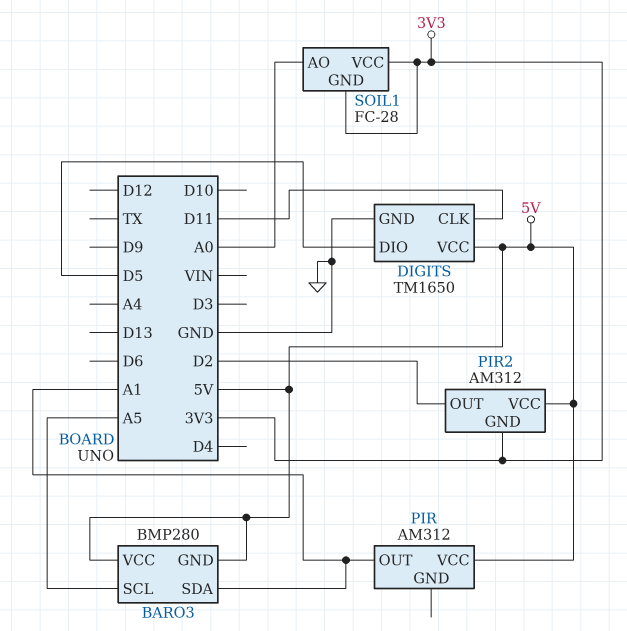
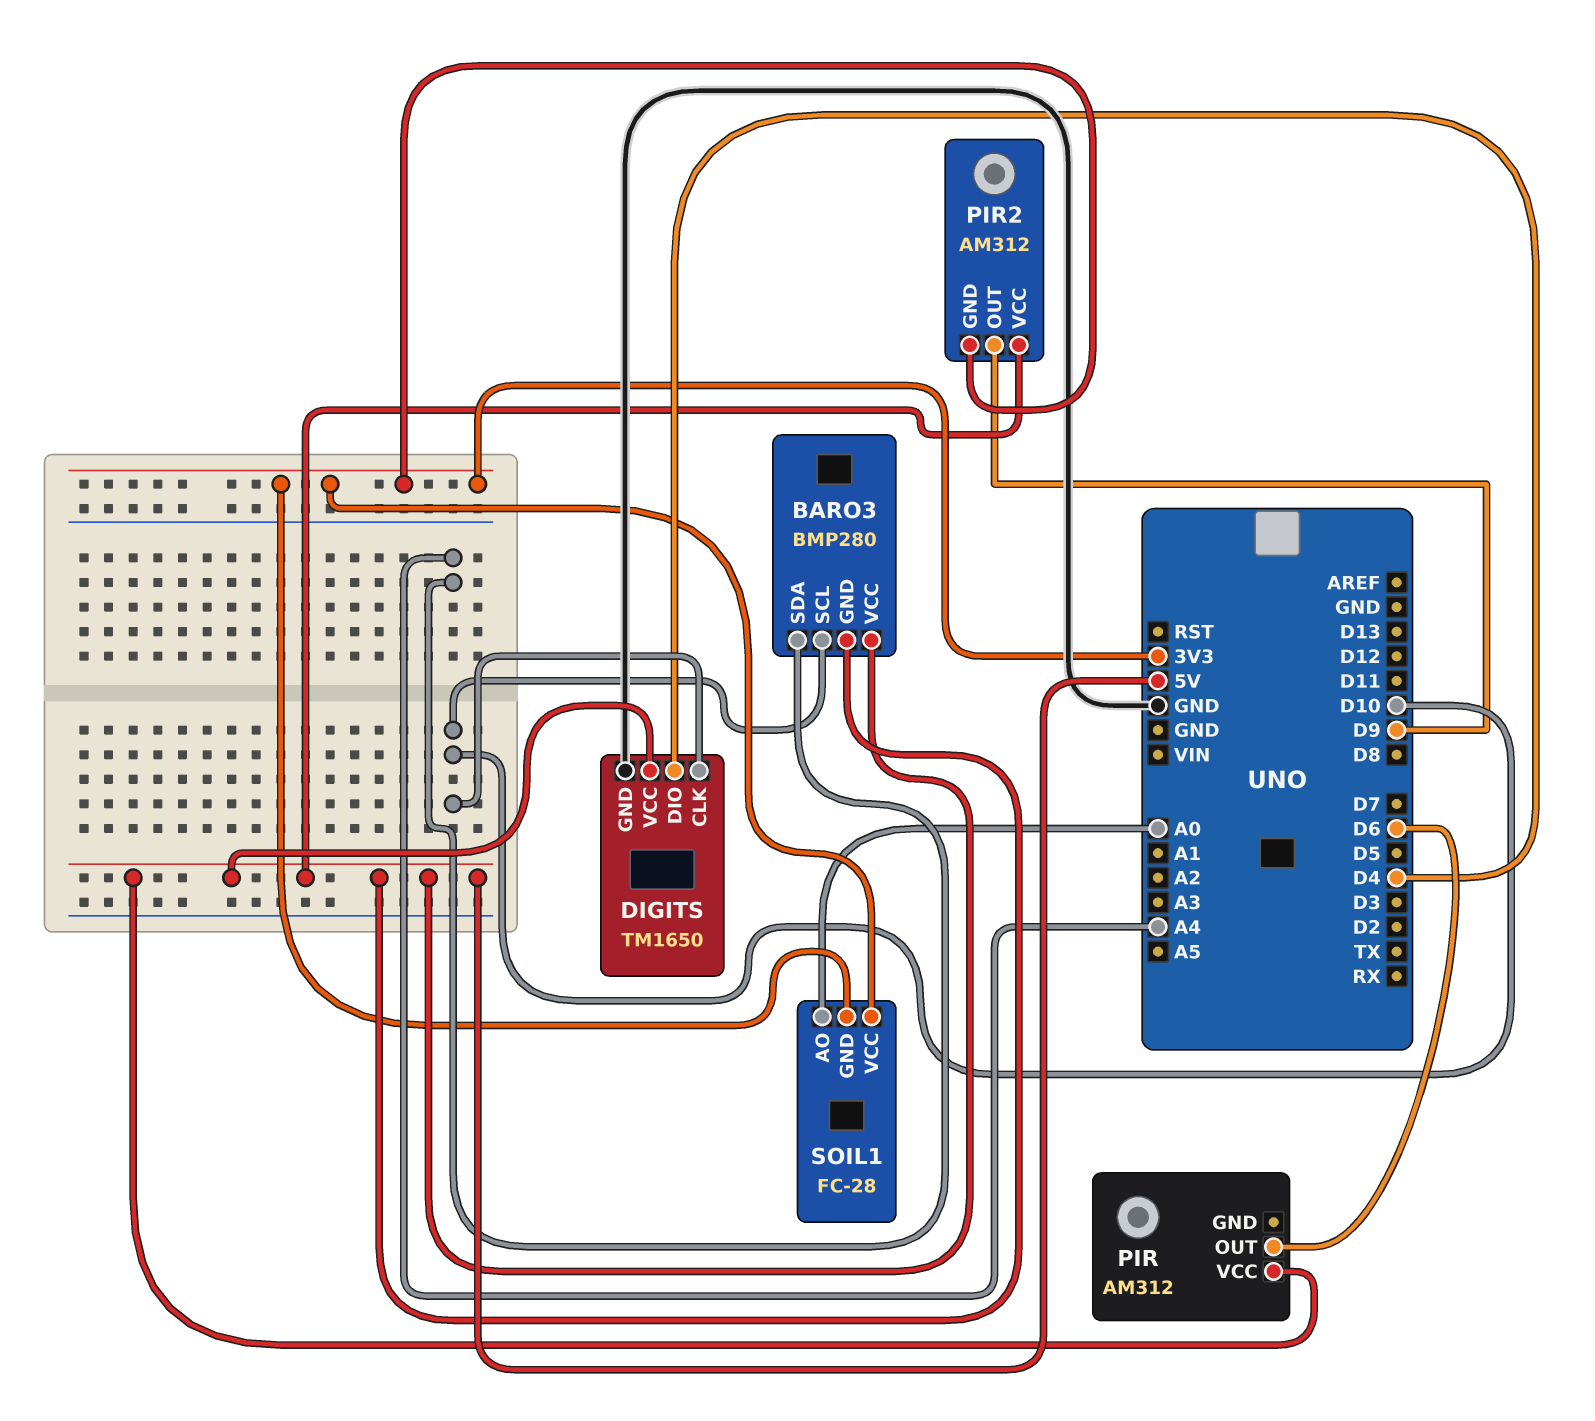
BARO3 pin SCL: A5 -> D10
BARO3 pin SDA: A1 -> A4
DIGITS pin CLK: D11 -> D10
DIGITS pin DIO: D5 -> D4
PIR pin OUT: A1 -> D6
PIR2 pin OUT: D2 -> D9

